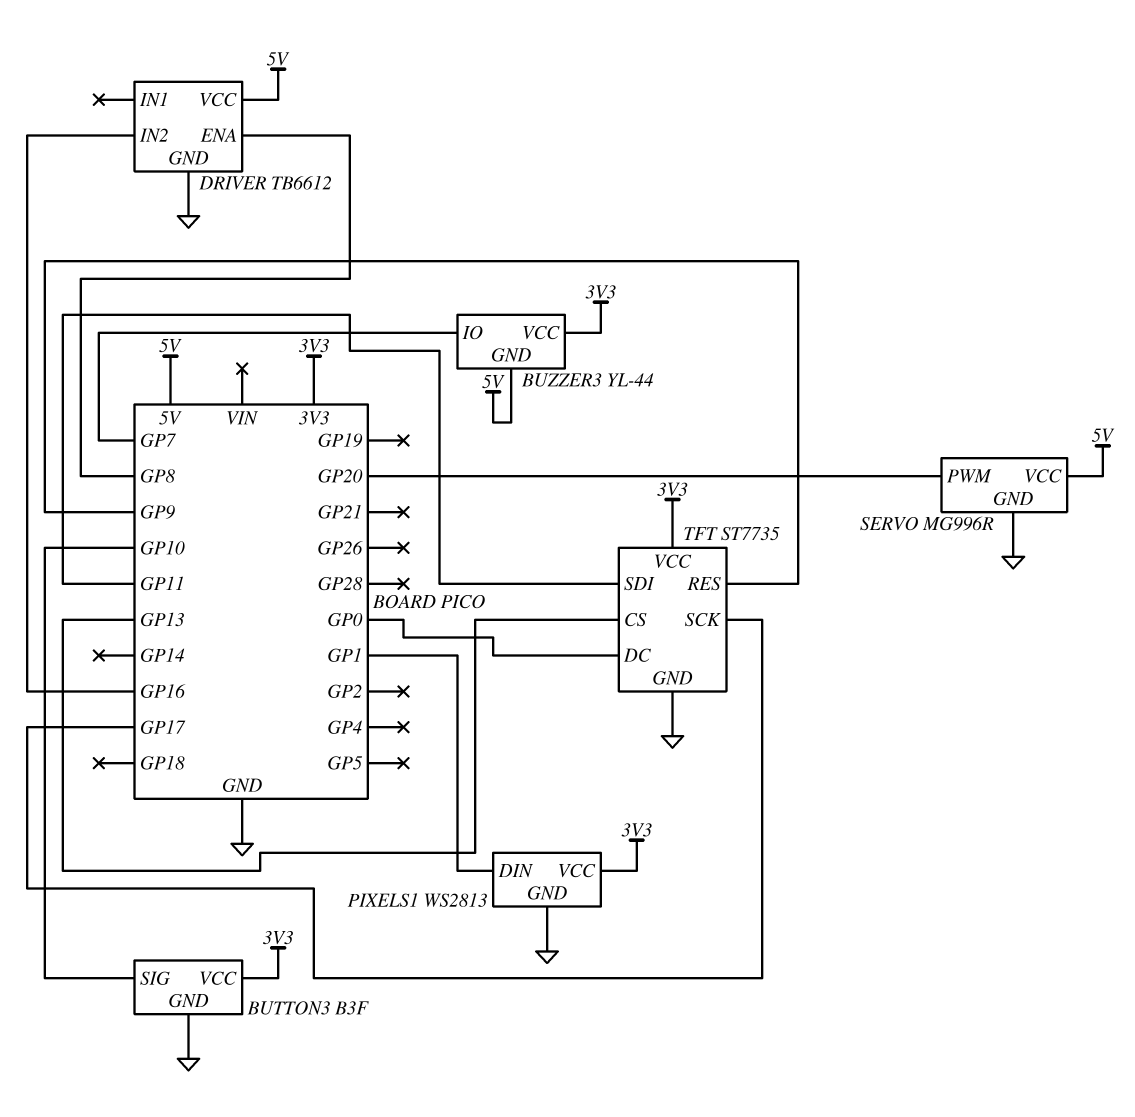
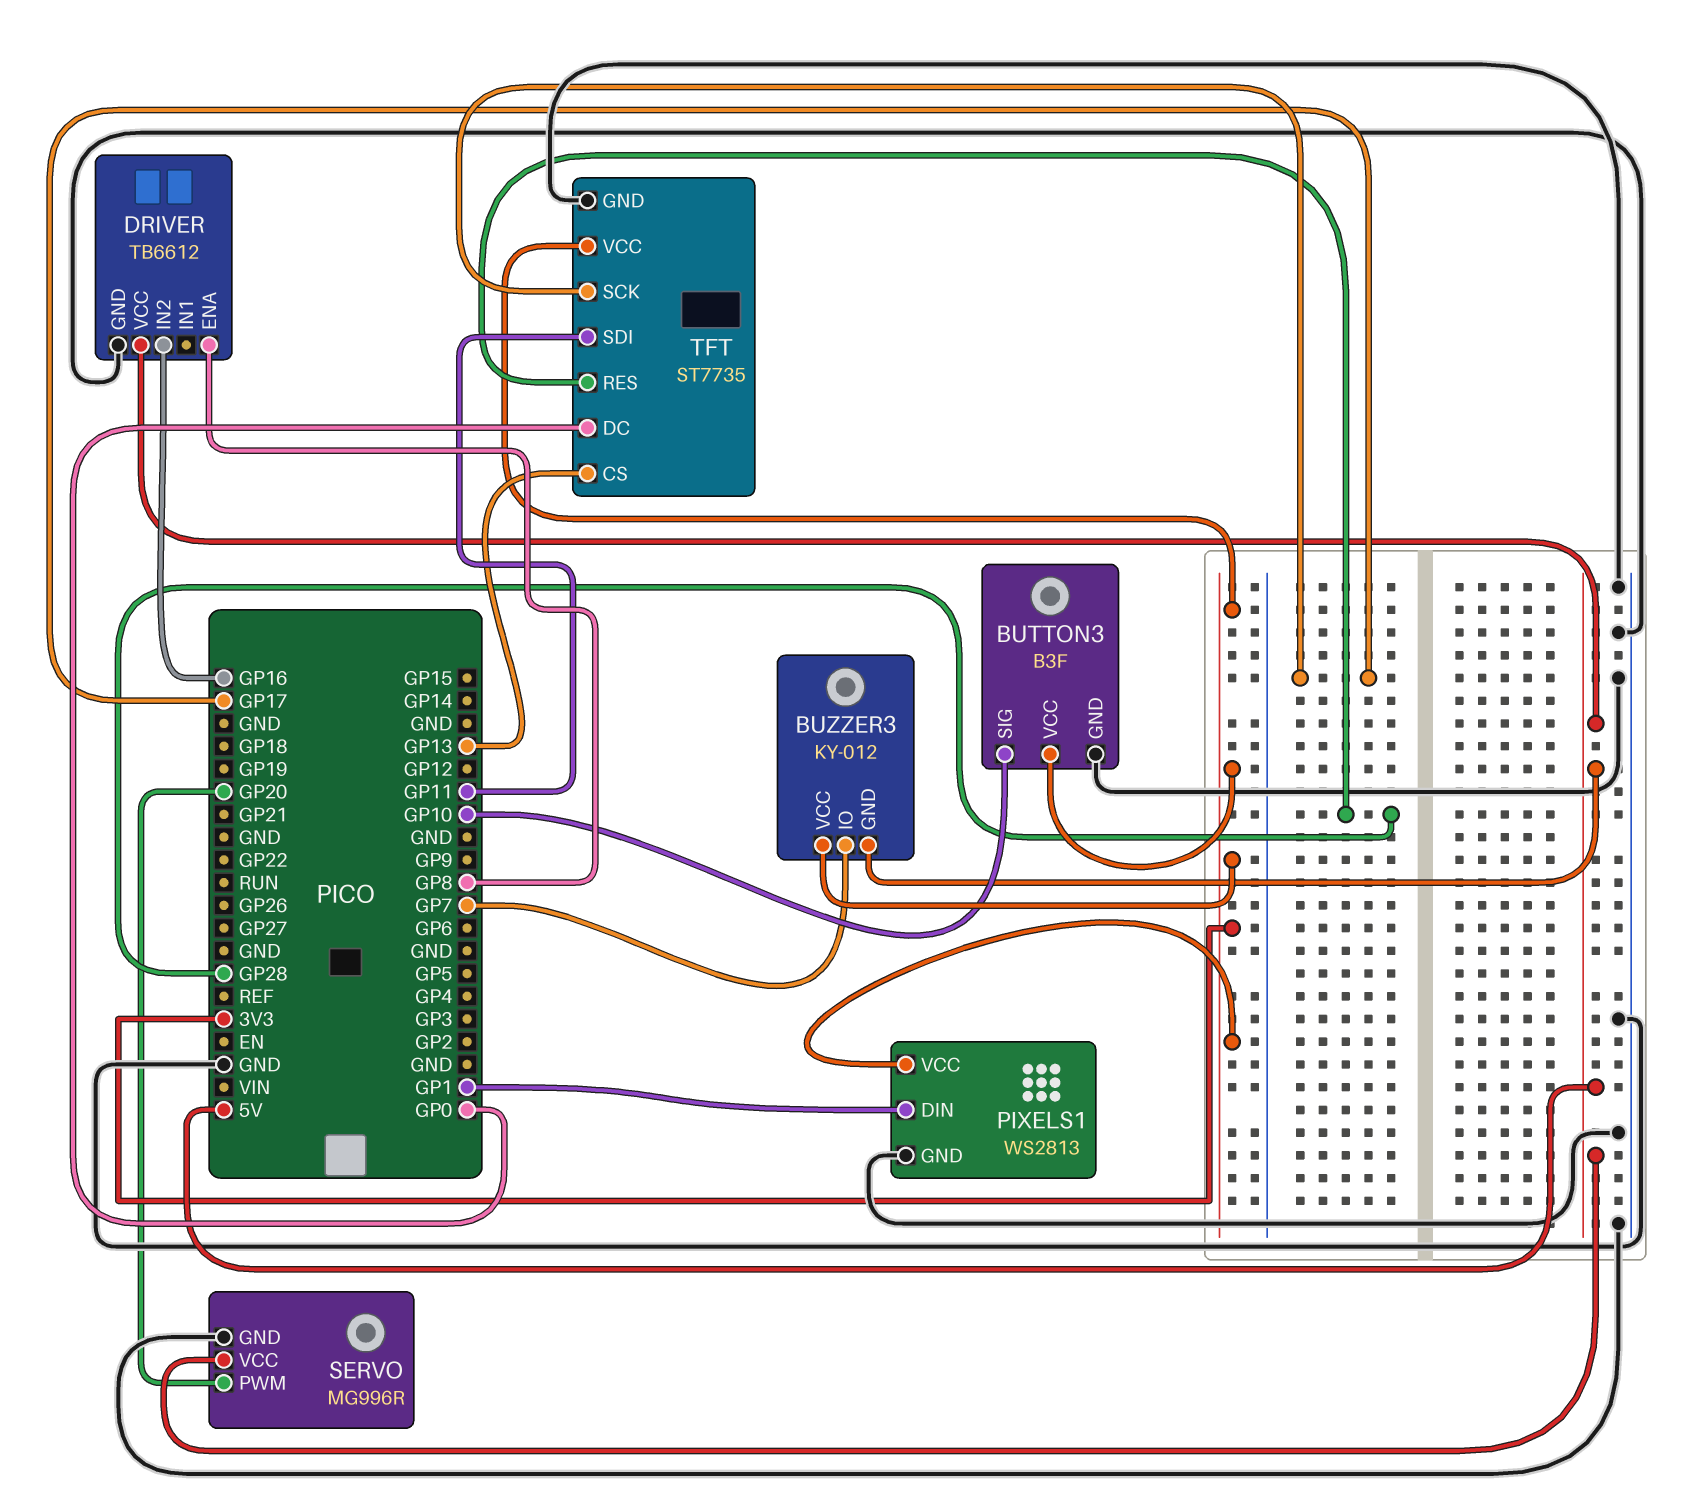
BUZZER3: YL-44 -> KY-012
TFT pin RES: GP9 -> GP28

